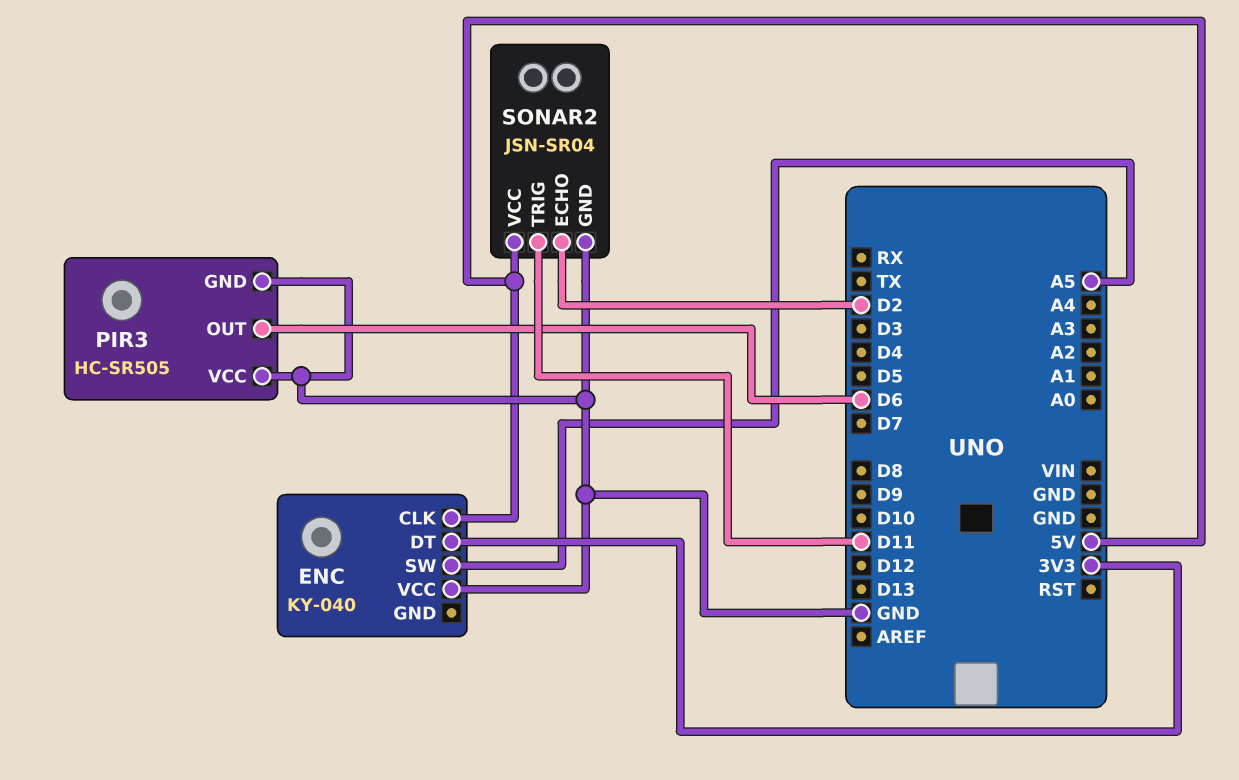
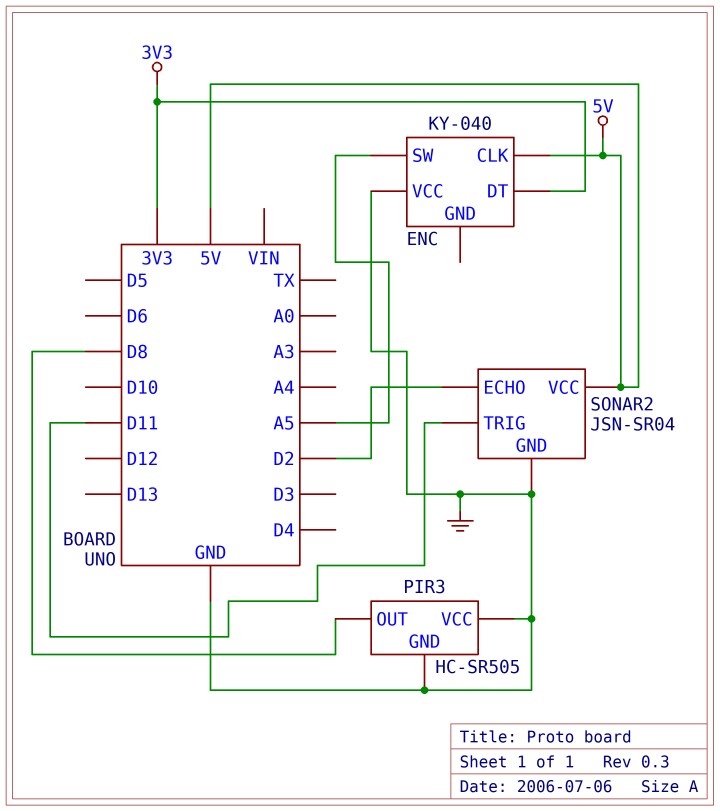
PIR3 pin OUT: D6 -> D8

